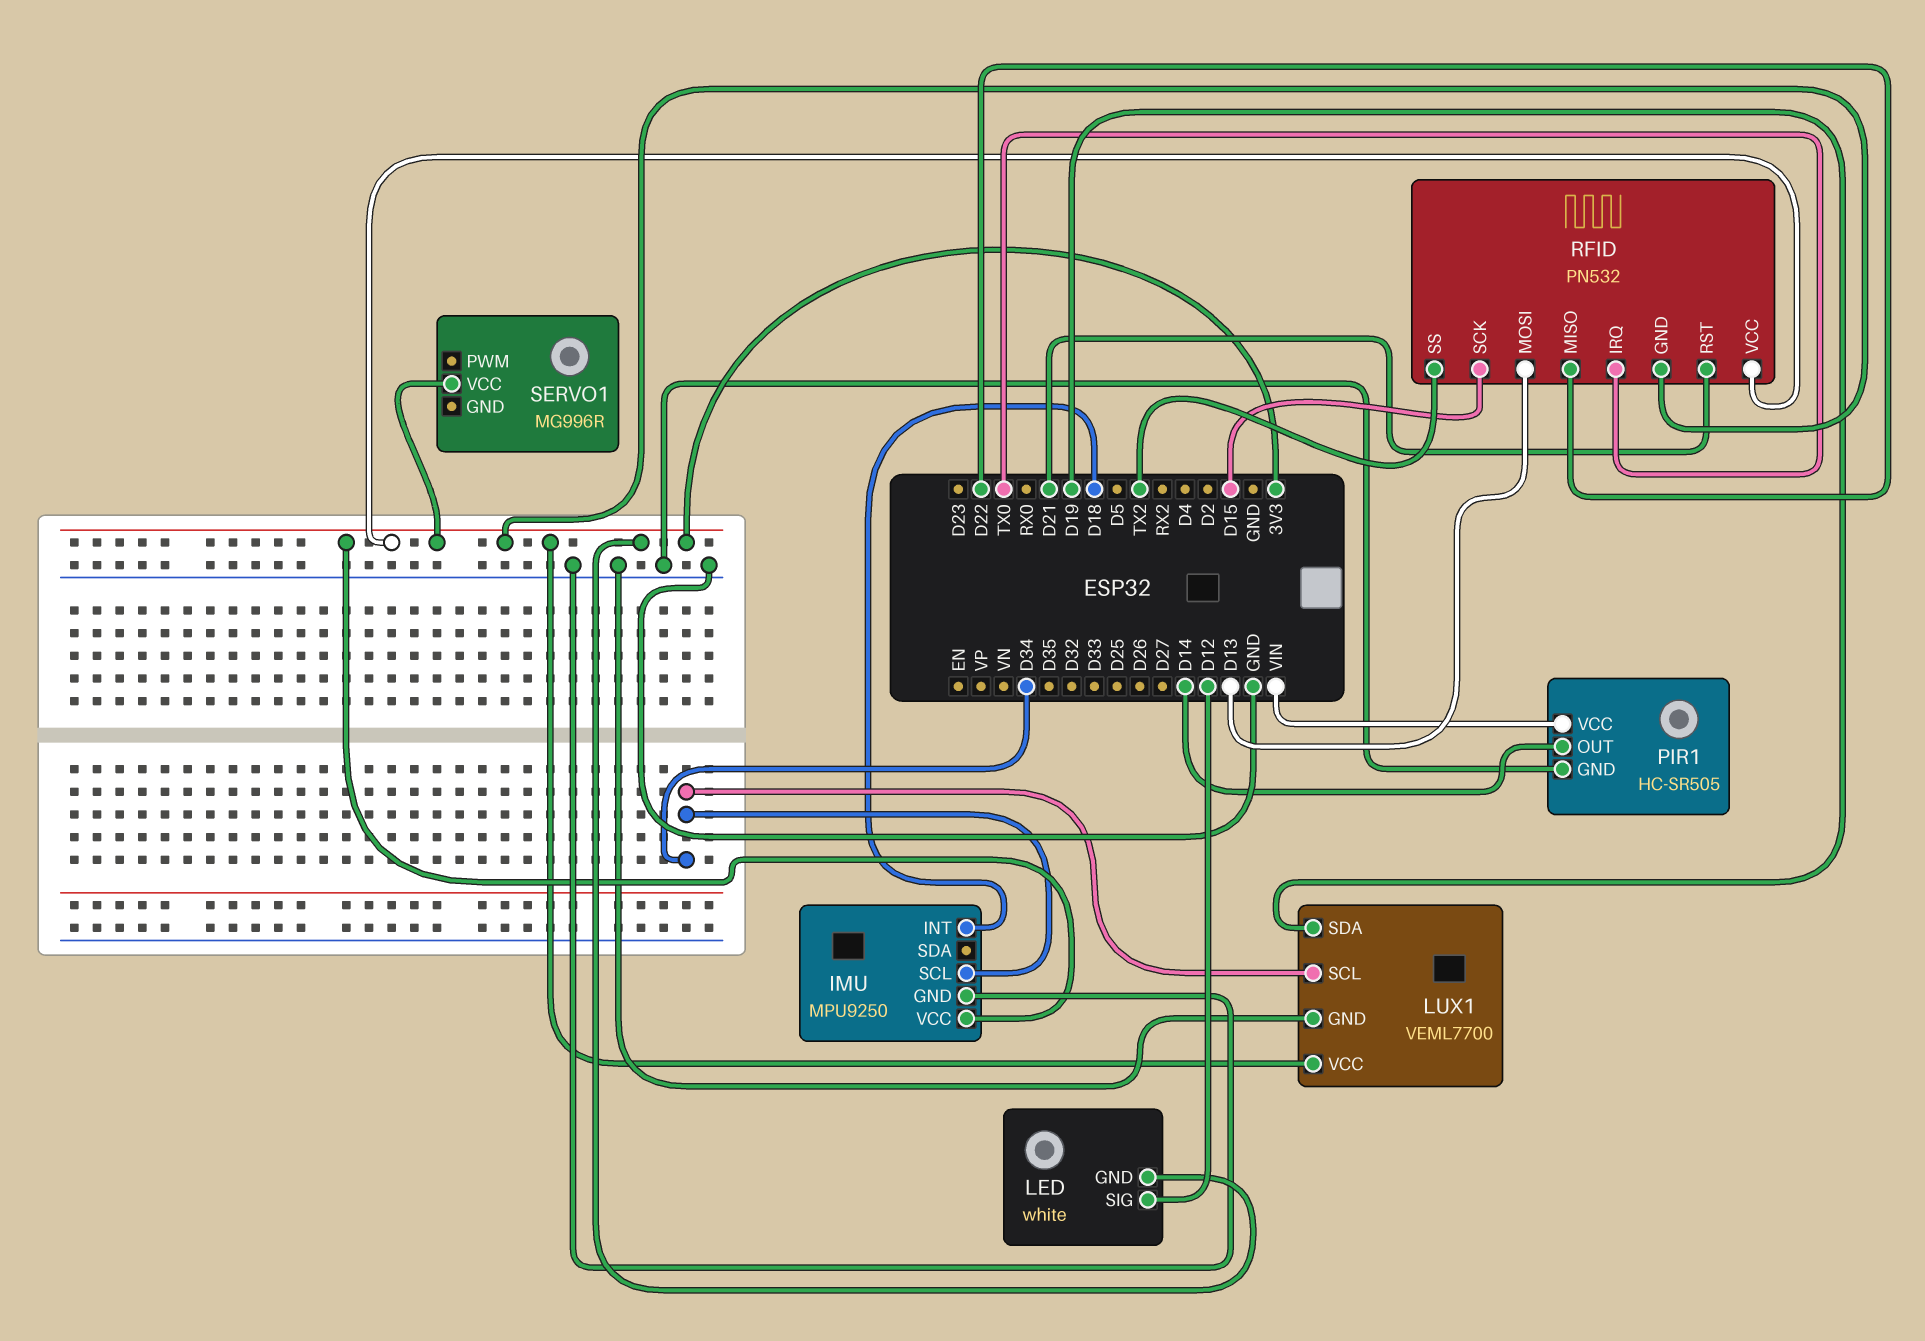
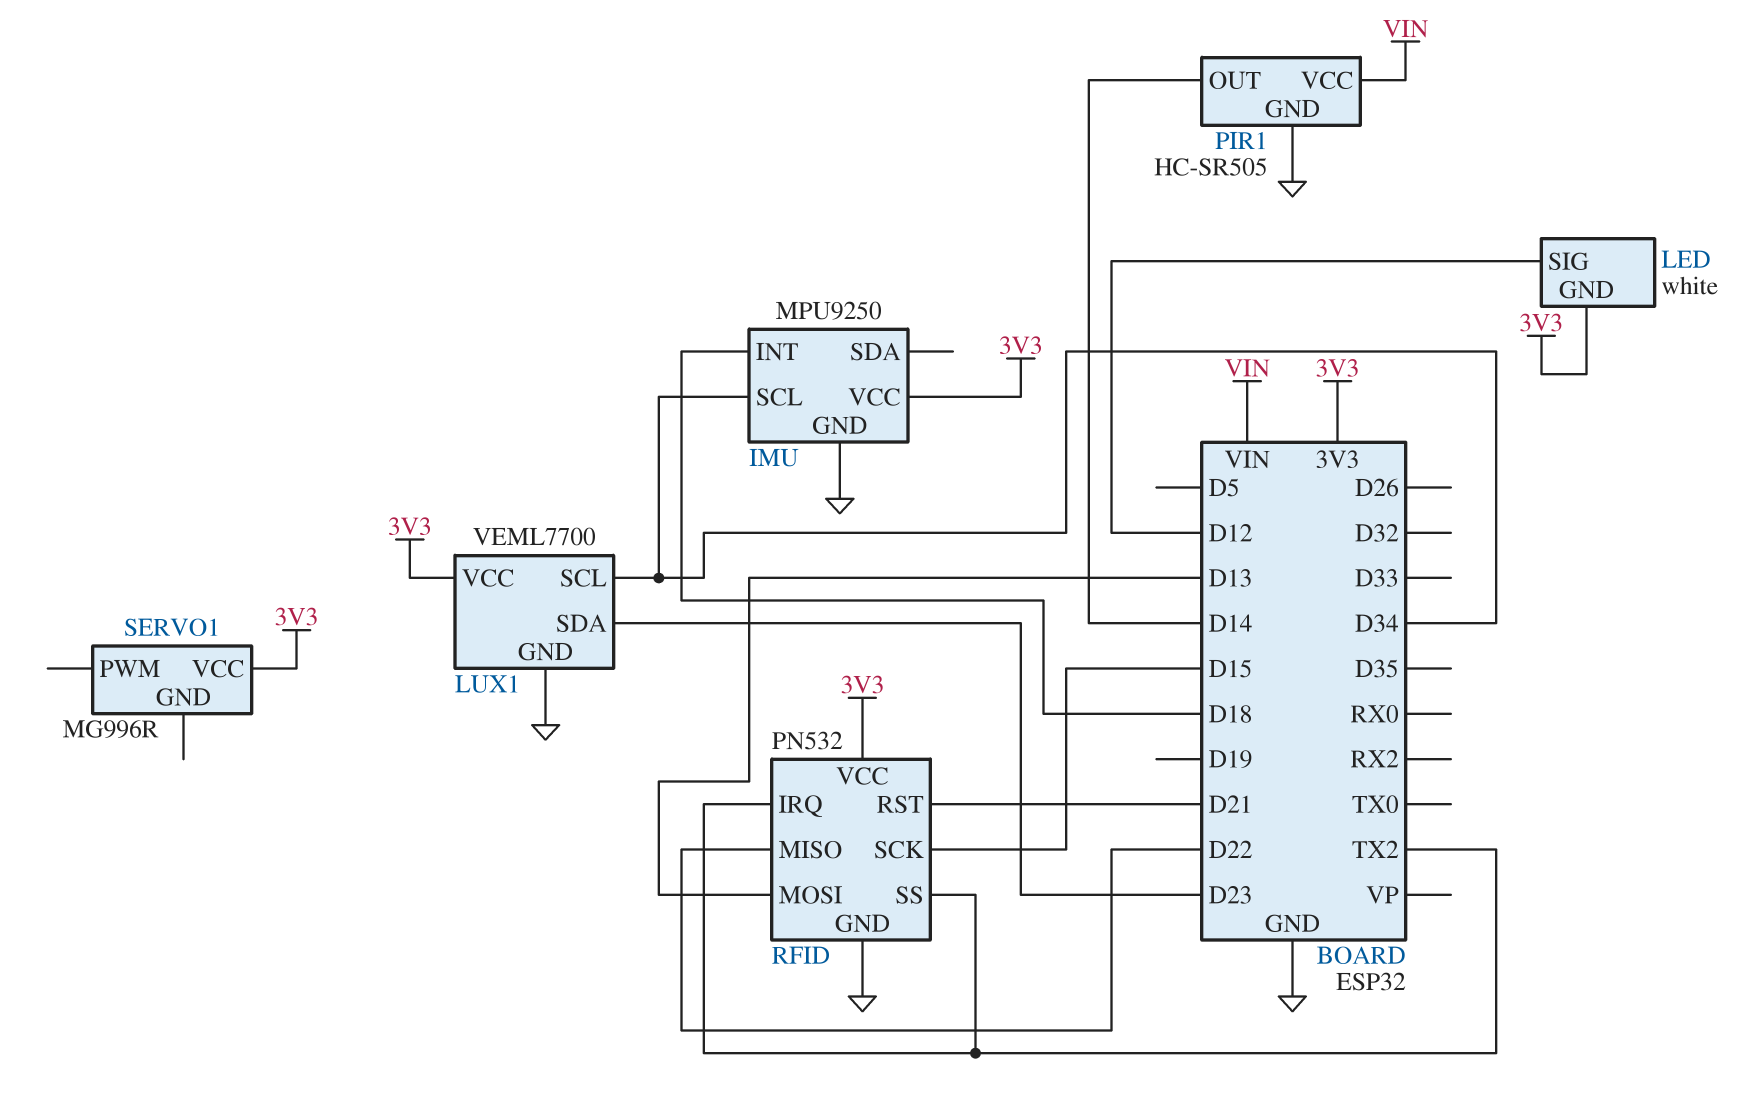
LUX1 pin SDA: D19 -> D23
RFID pin GND: 3V3 -> GND
RFID pin IRQ: TX0 -> TX2

